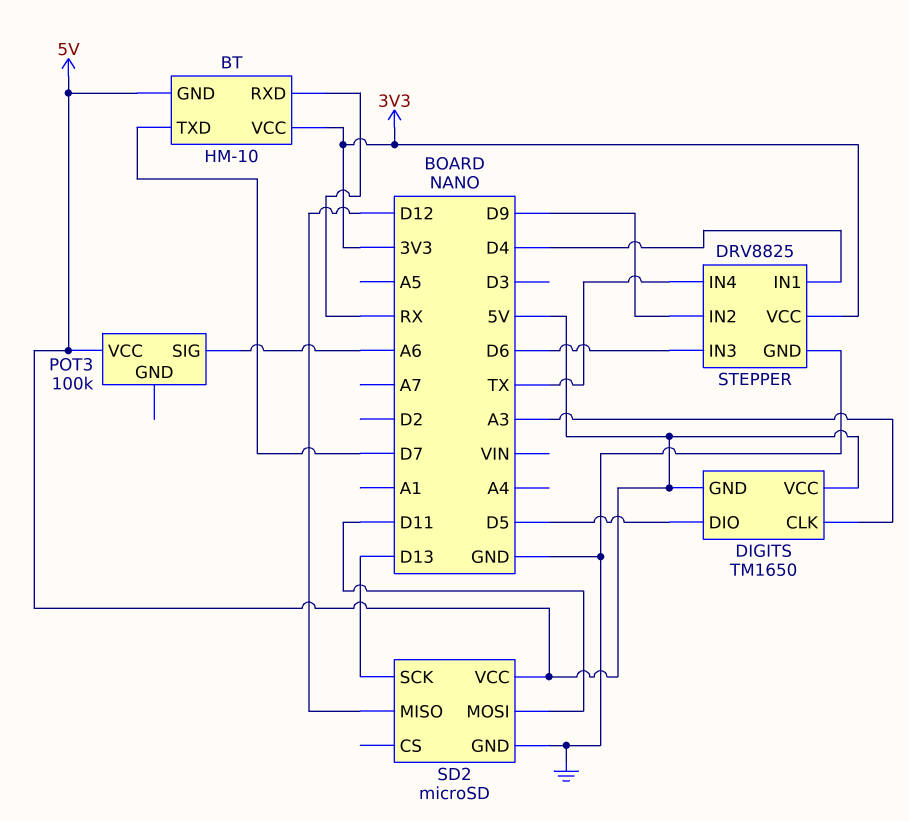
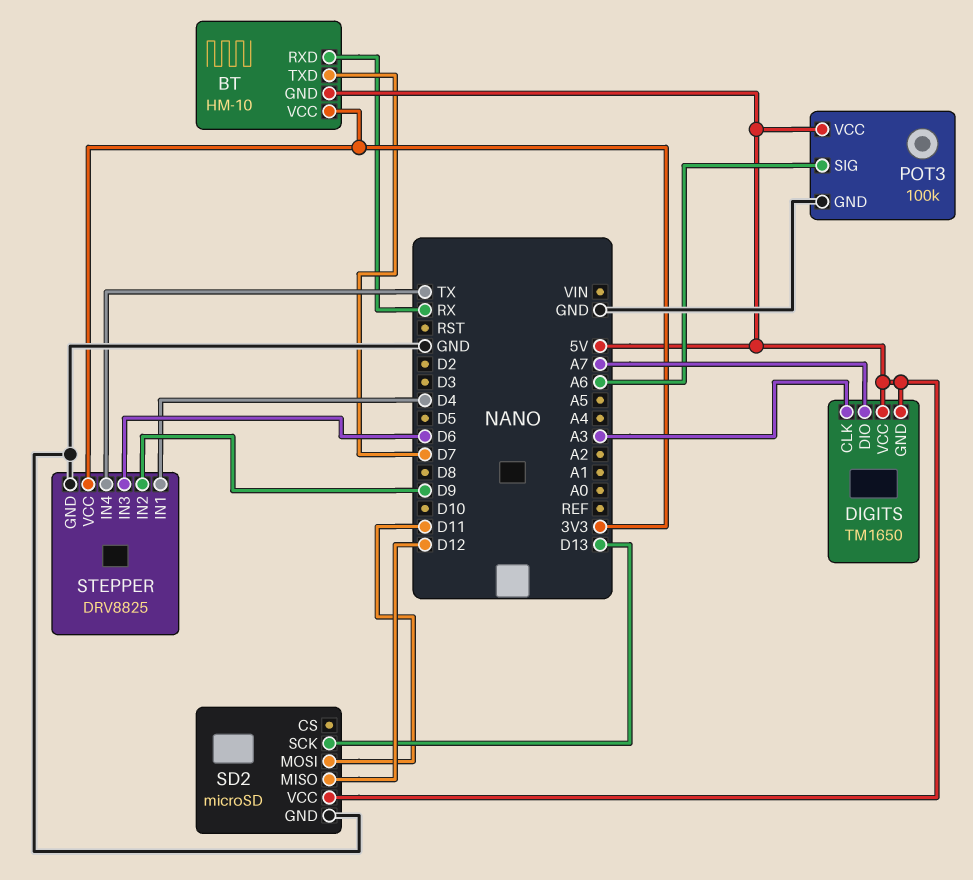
DIGITS pin DIO: D5 -> A7
POT3 pin GND: none -> GND

